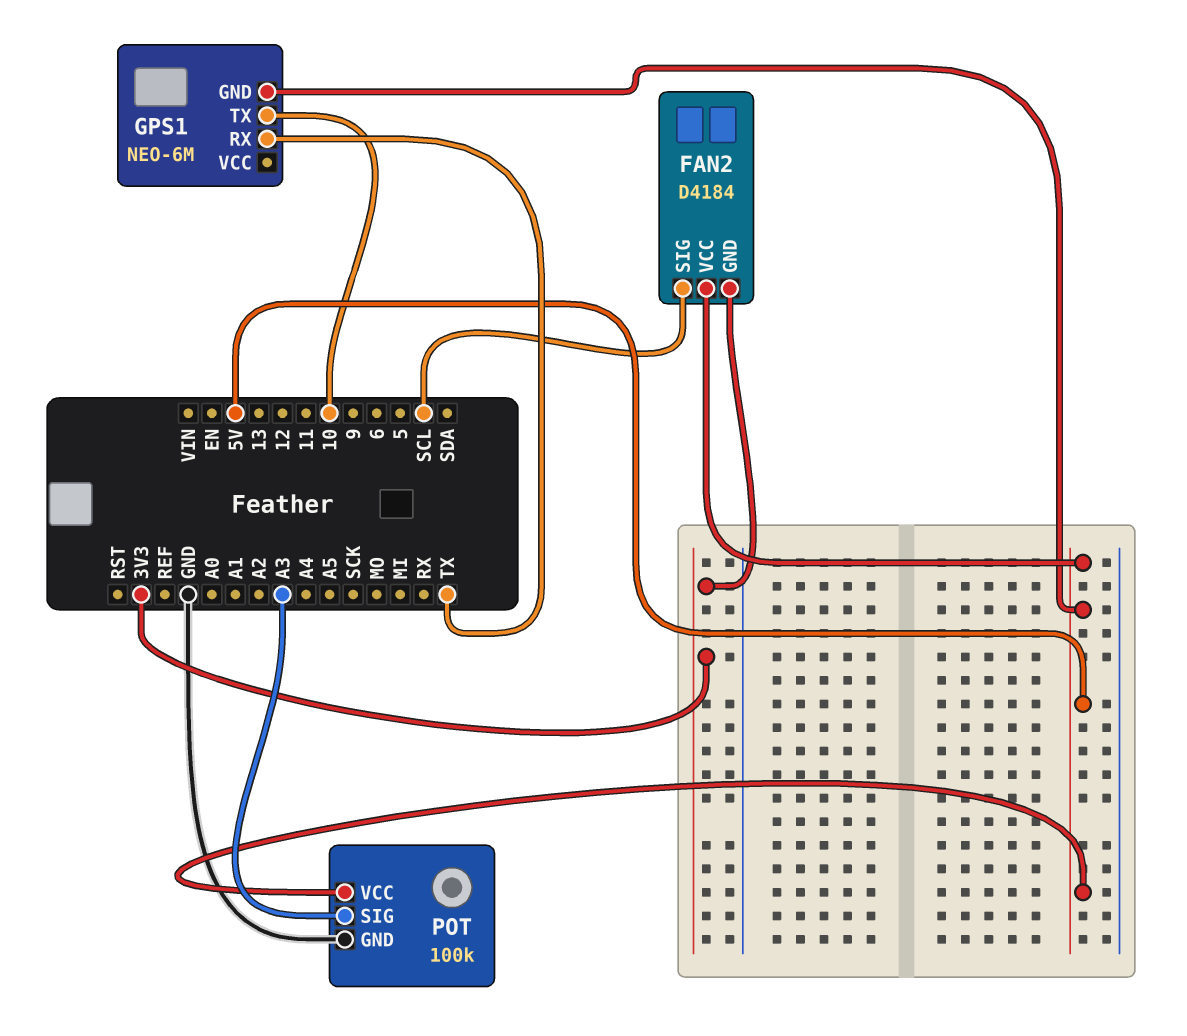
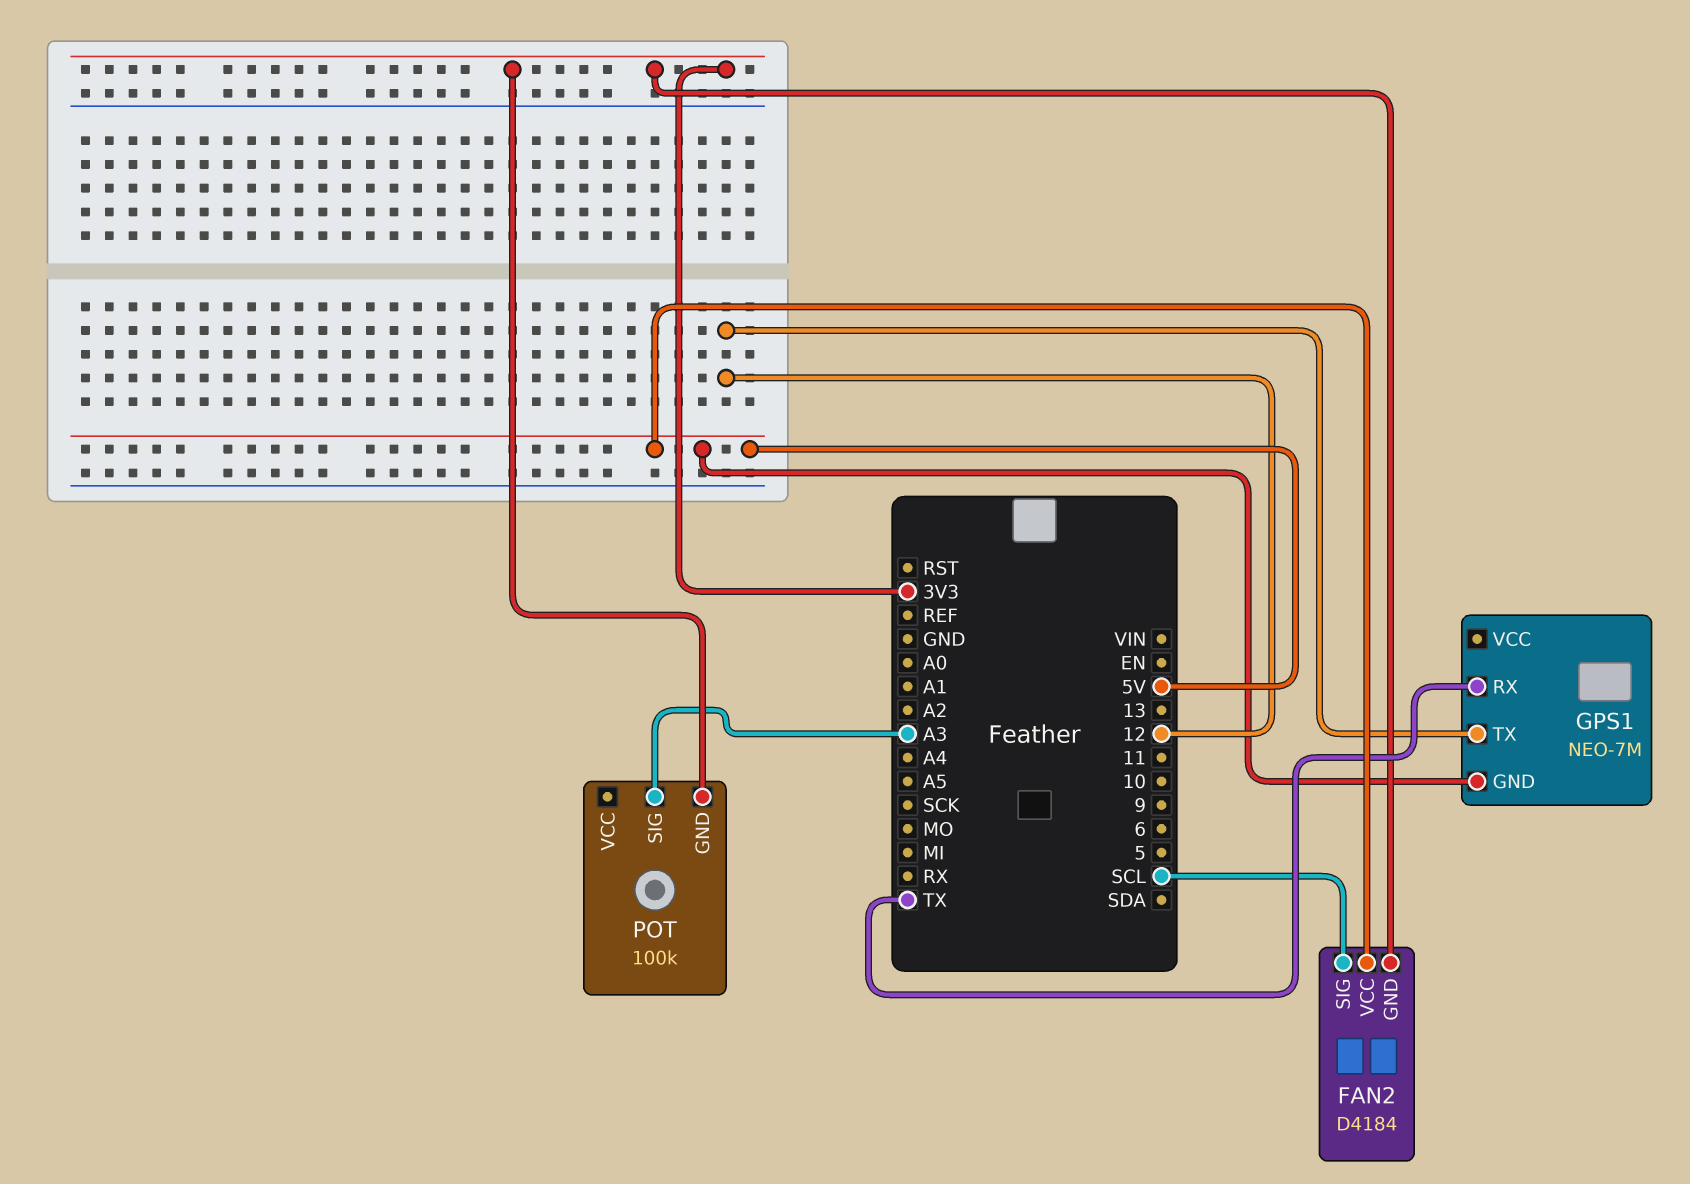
GPS1: NEO-6M -> NEO-7M
GPS1 pin TX: 10 -> 12
POT pin GND: GND -> 3V3
POT pin VCC: 5V -> none

